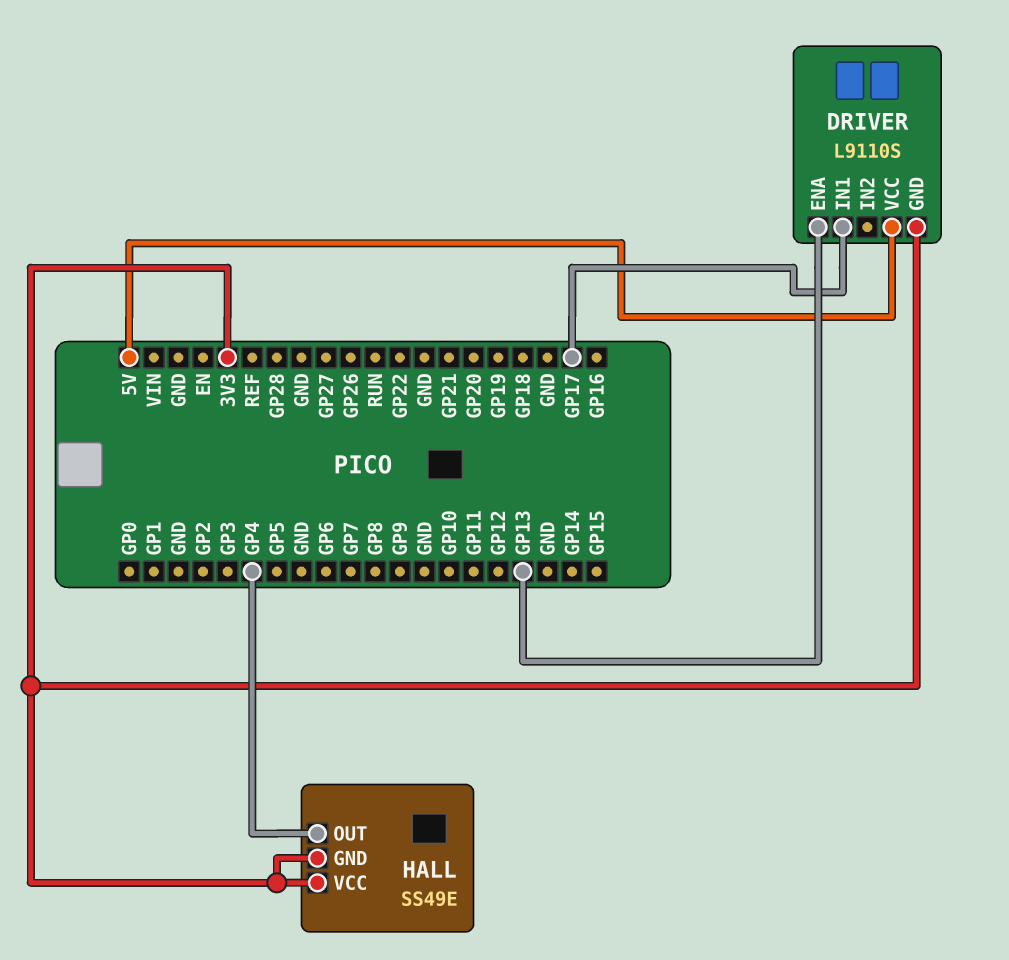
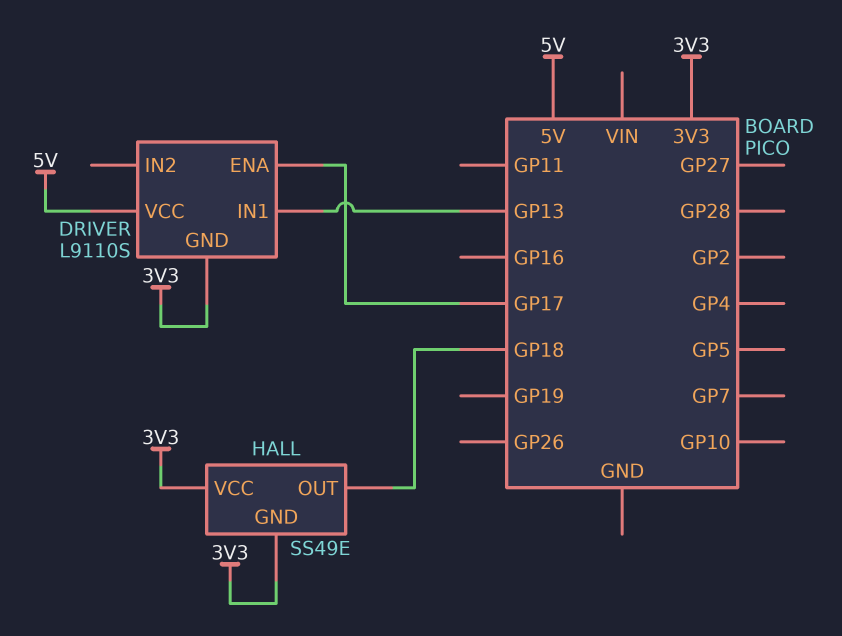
DRIVER pin ENA: GP13 -> GP17
DRIVER pin IN1: GP17 -> GP13
HALL pin OUT: GP4 -> GP18

